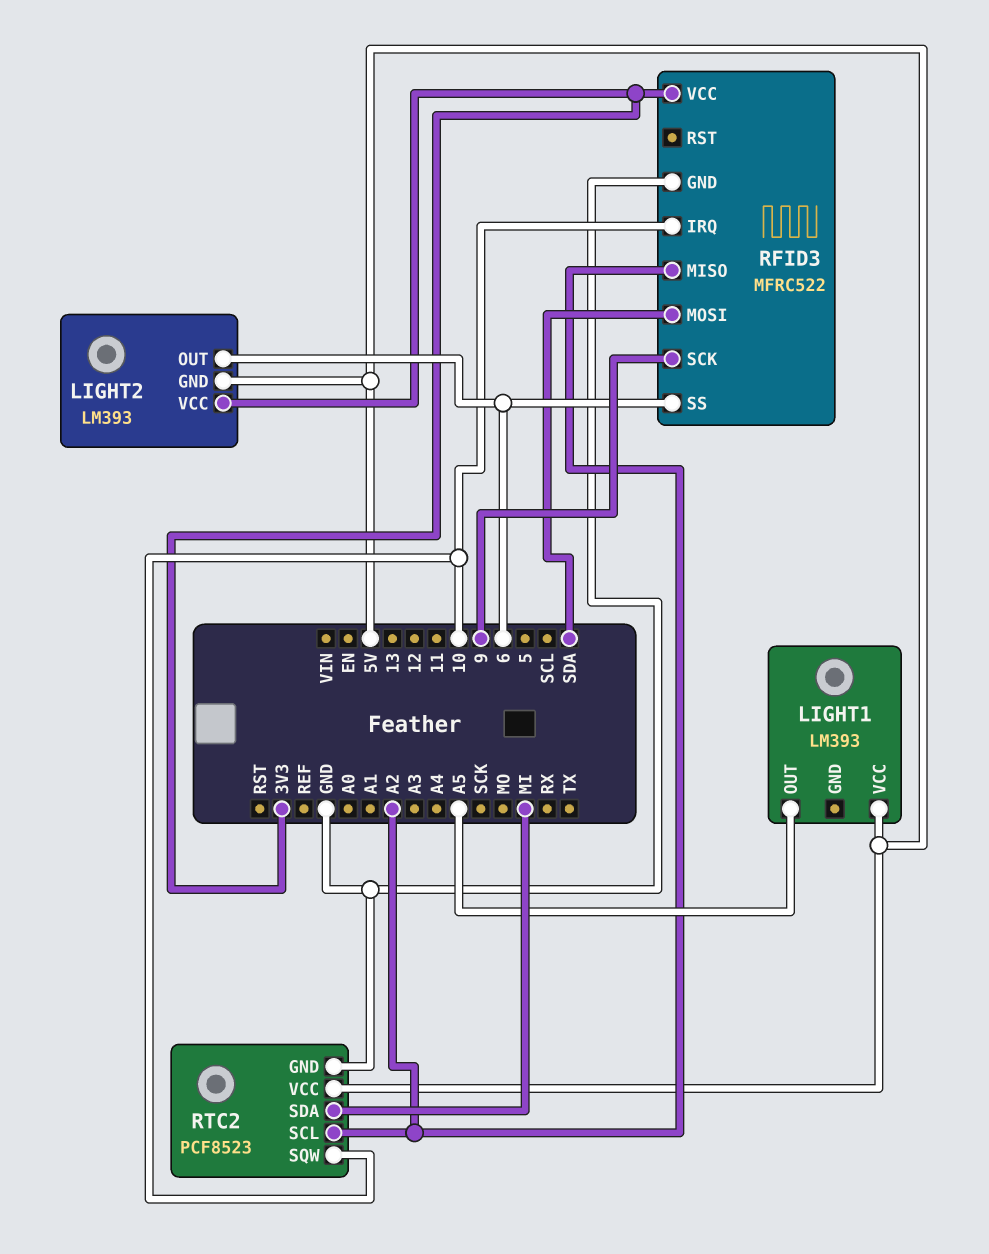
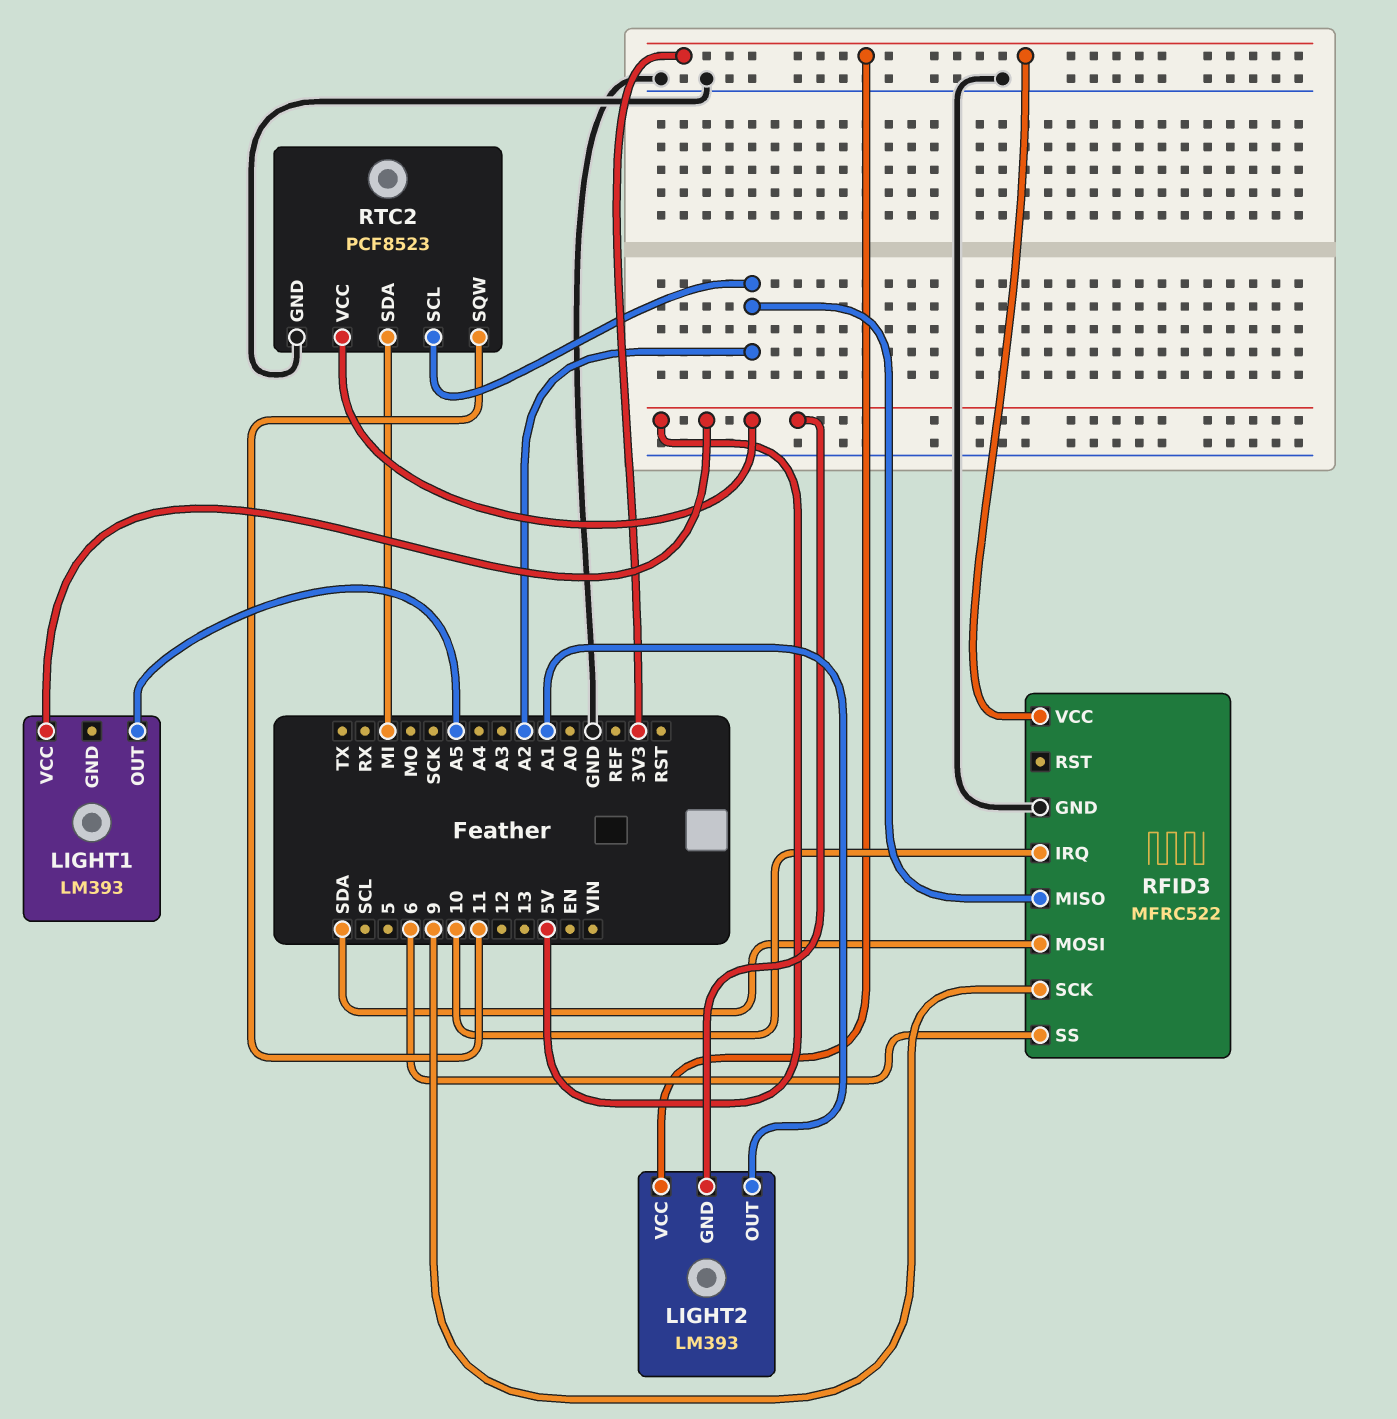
LIGHT2 pin OUT: 6 -> A1
RTC2 pin SQW: 10 -> 11

